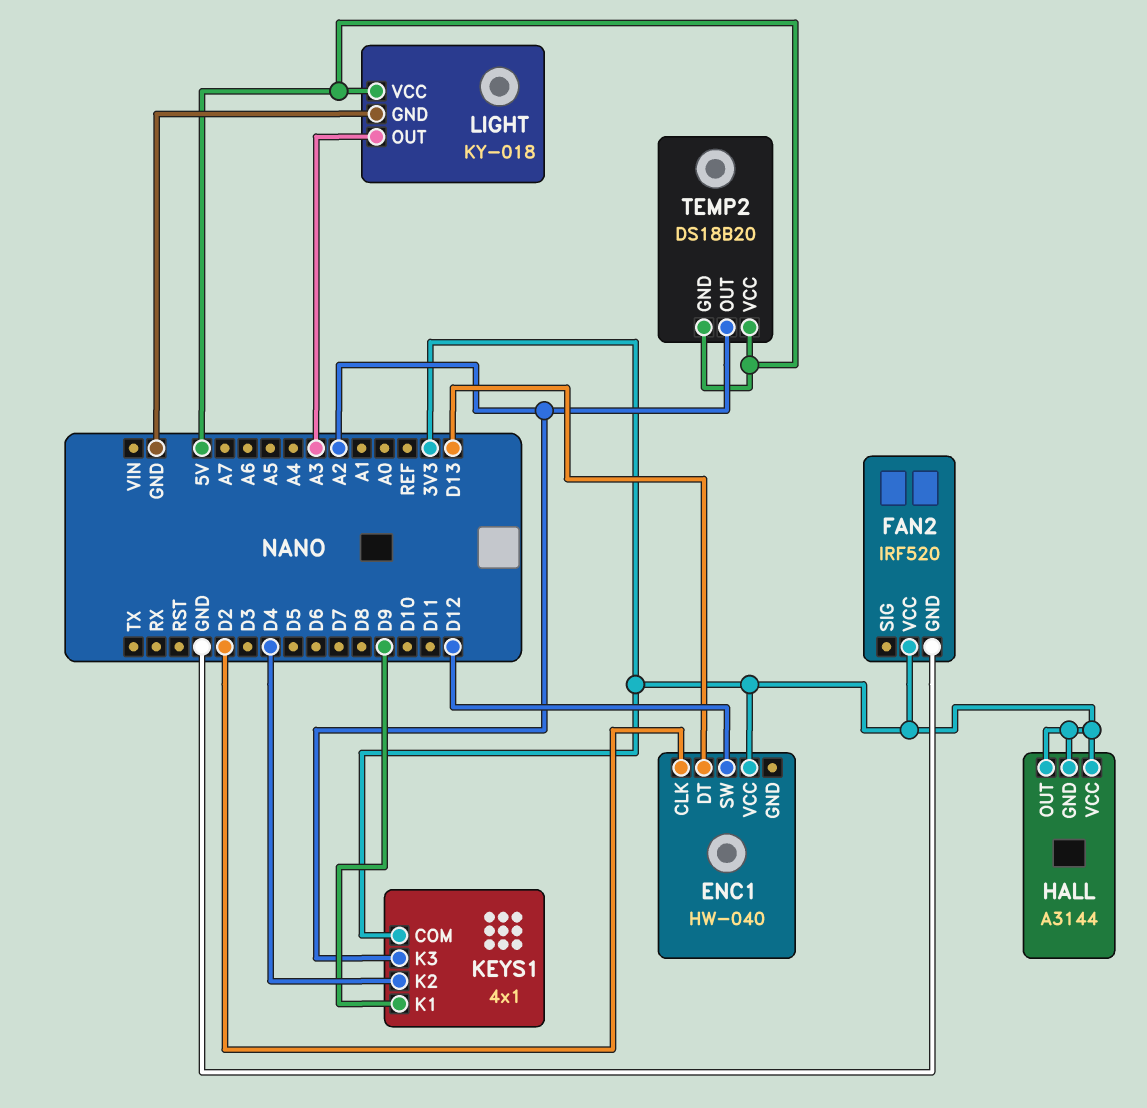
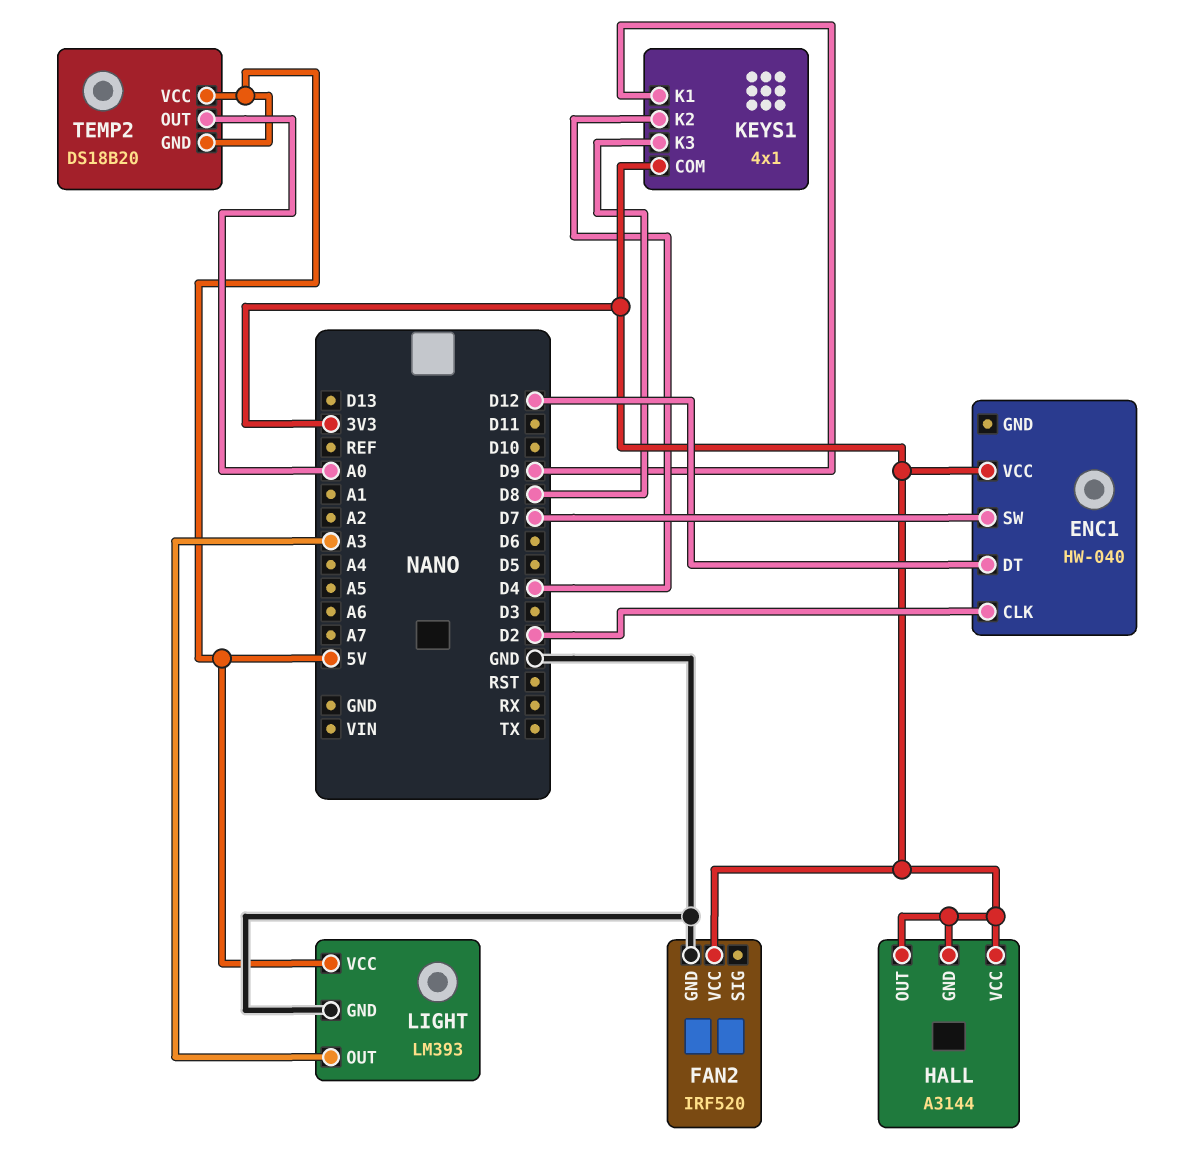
ENC1 pin DT: D13 -> D12
ENC1 pin SW: D12 -> D7
KEYS1 pin K3: A2 -> D8
LIGHT: KY-018 -> LM393
TEMP2 pin OUT: A2 -> A0

